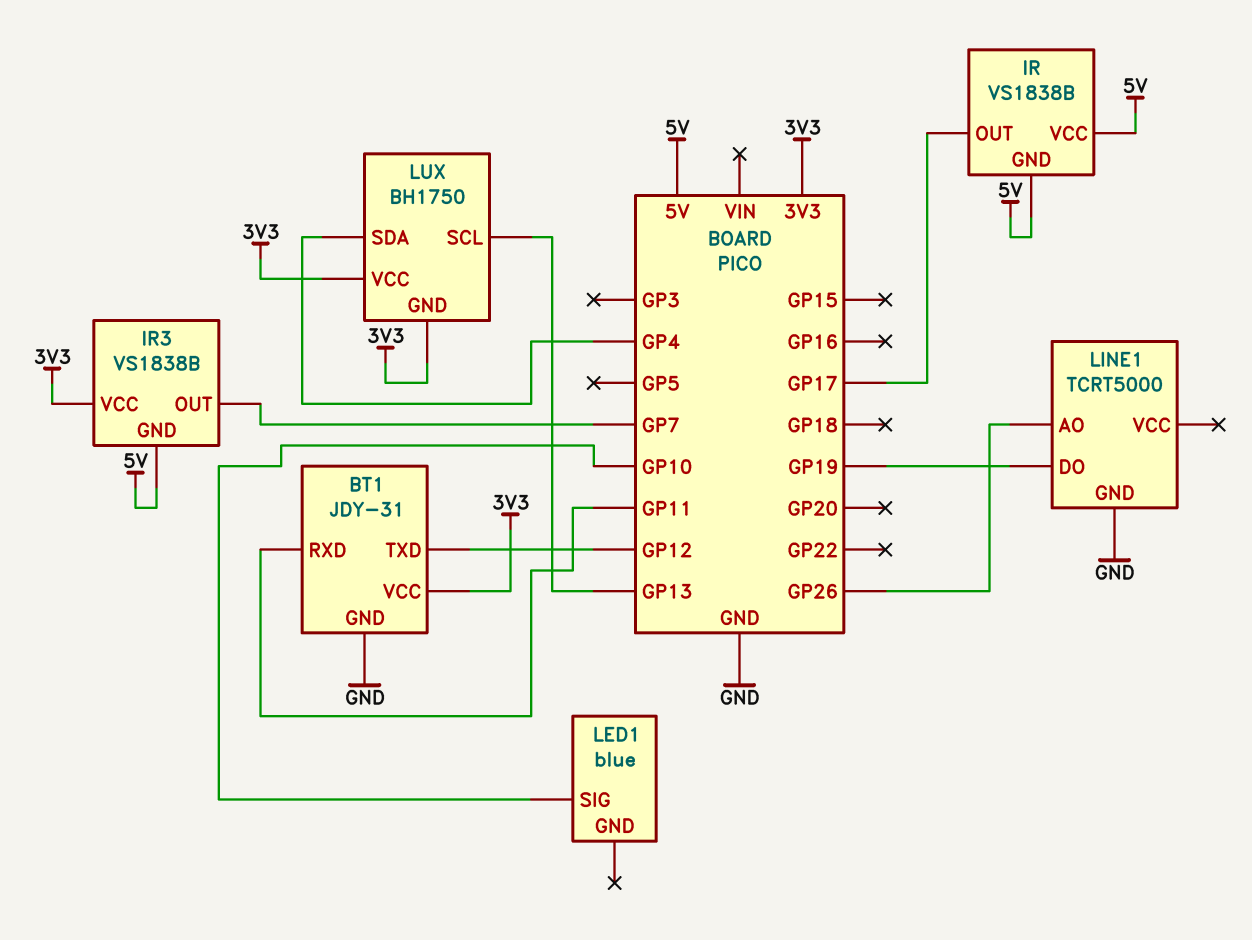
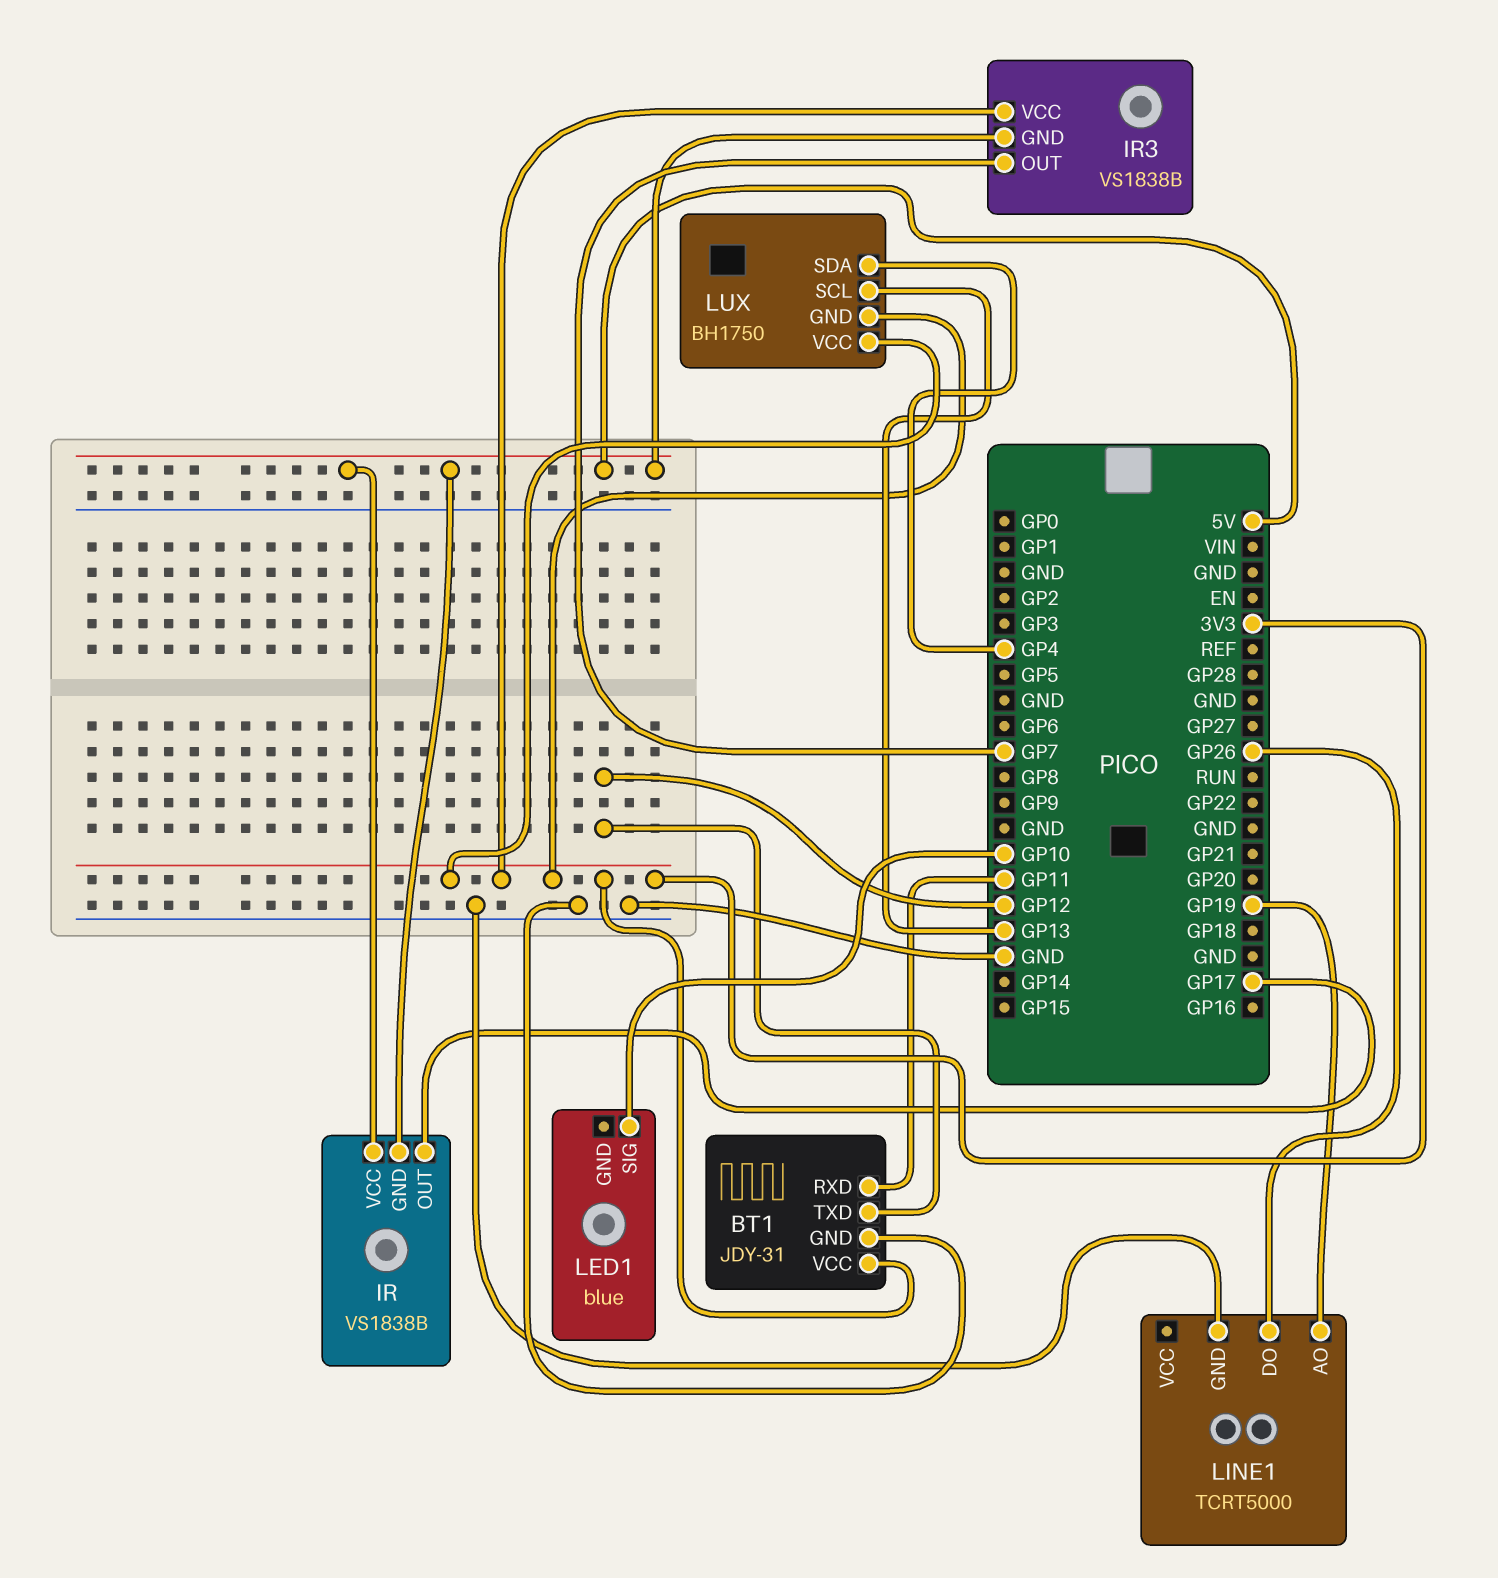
LINE1 pin AO: GP26 -> GP19
LINE1 pin DO: GP19 -> GP26

